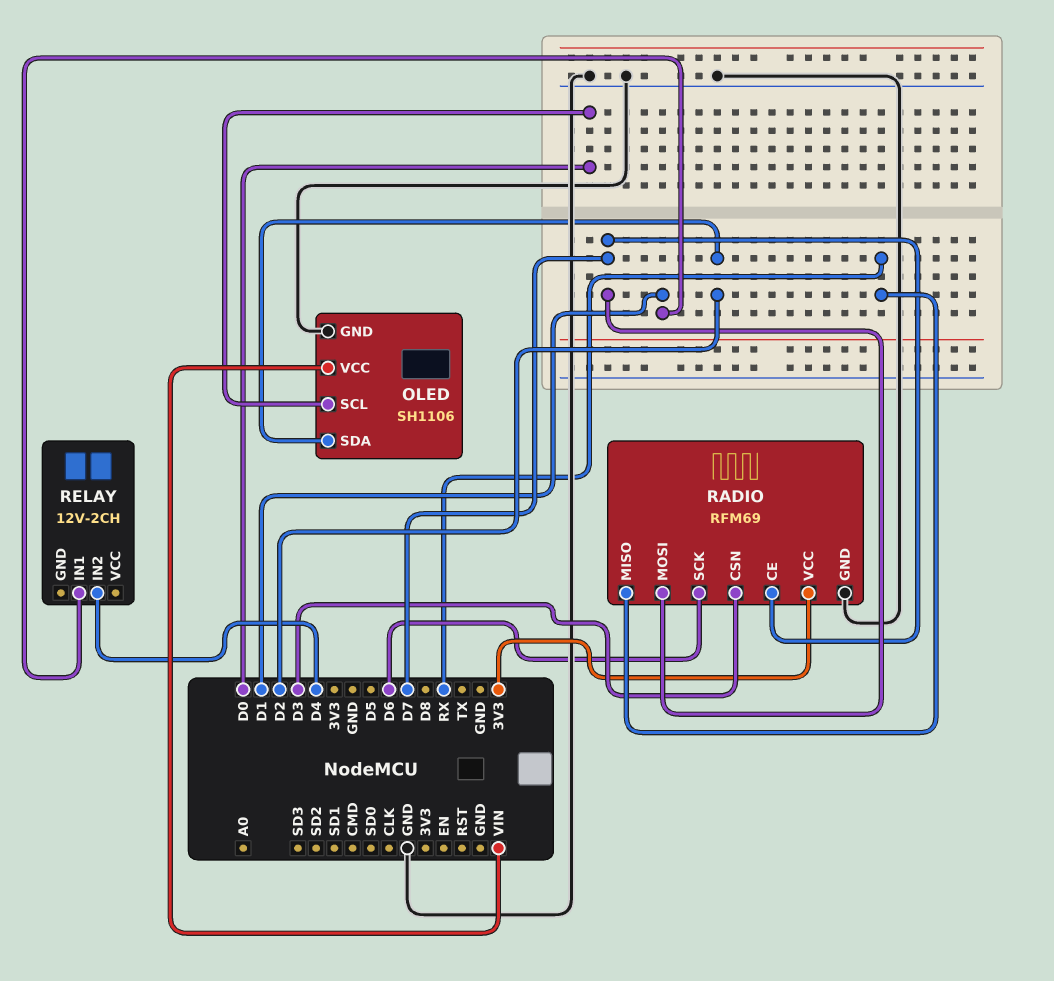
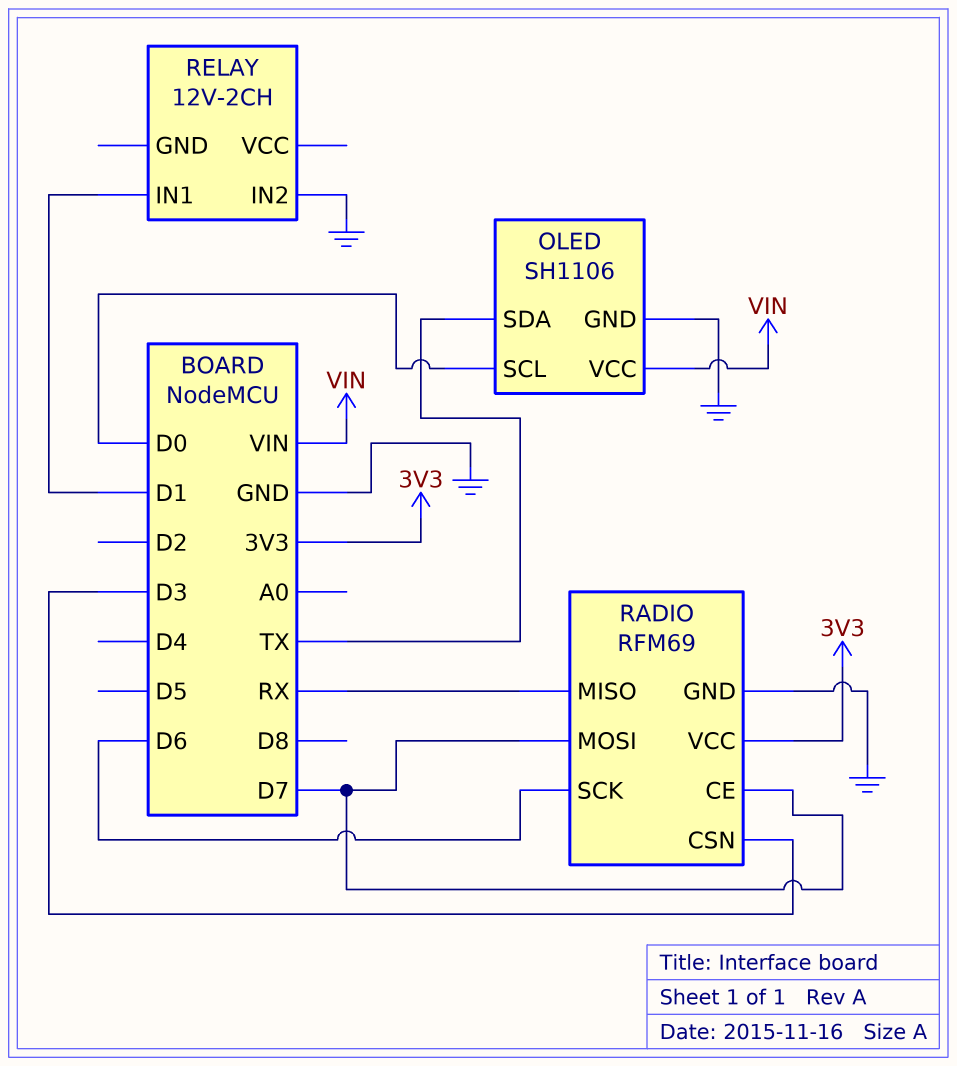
OLED pin SDA: D2 -> TX
RELAY pin IN2: D4 -> GND

